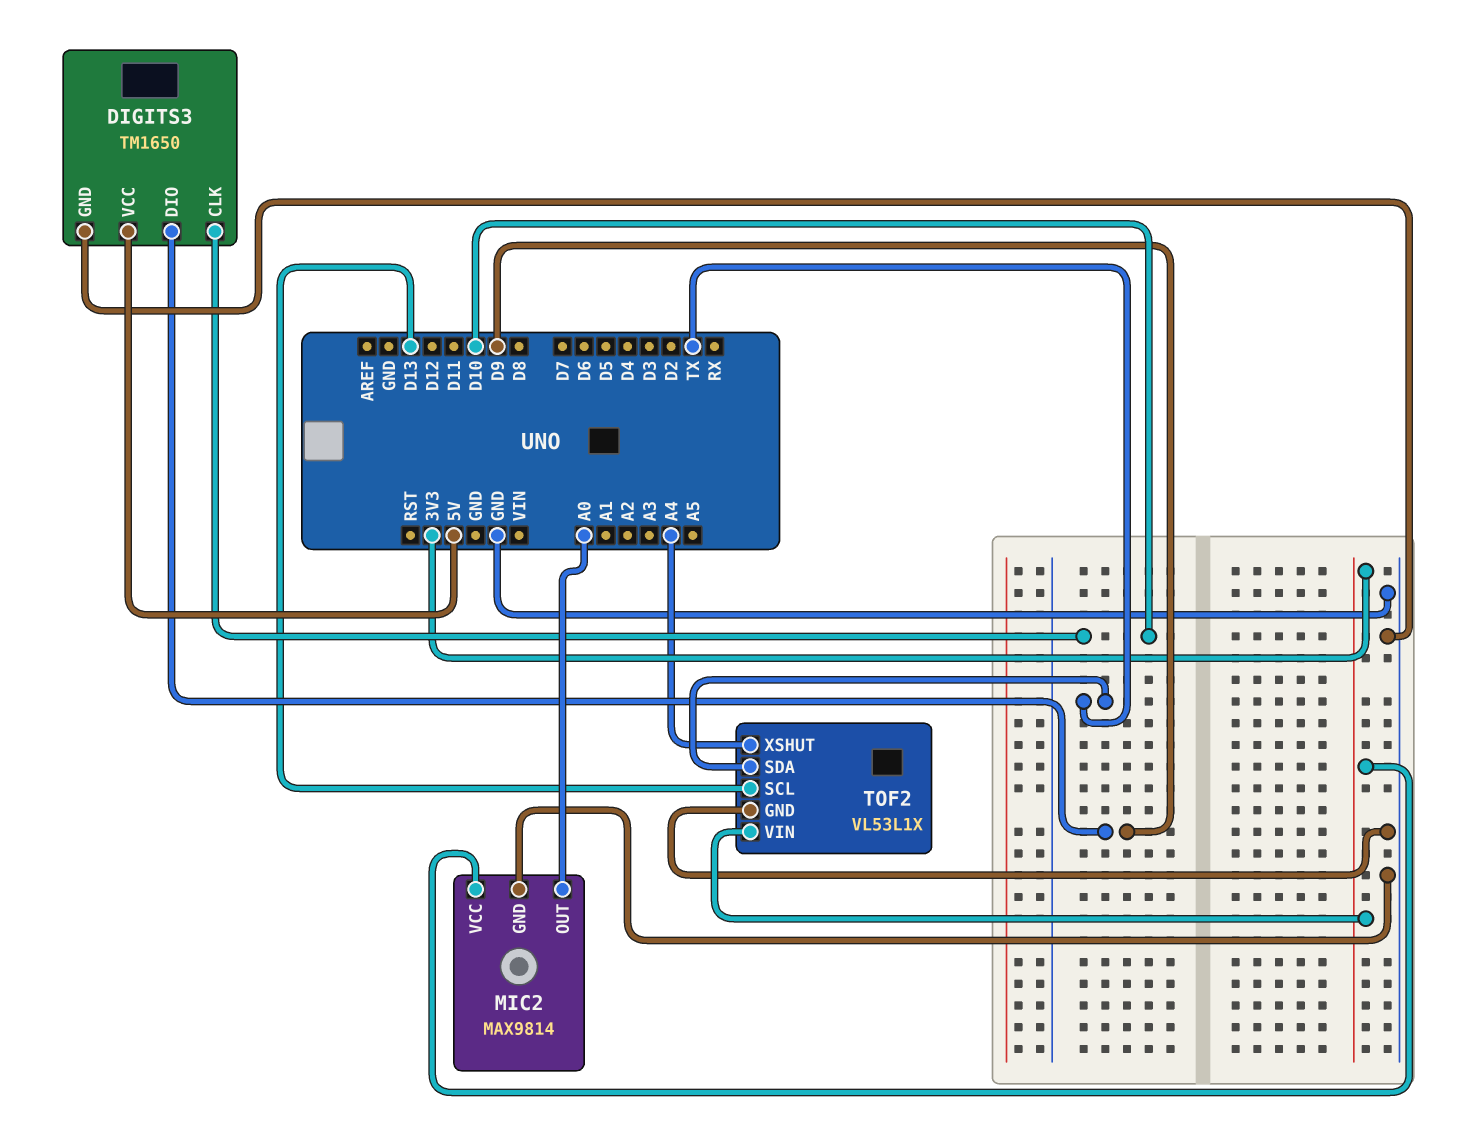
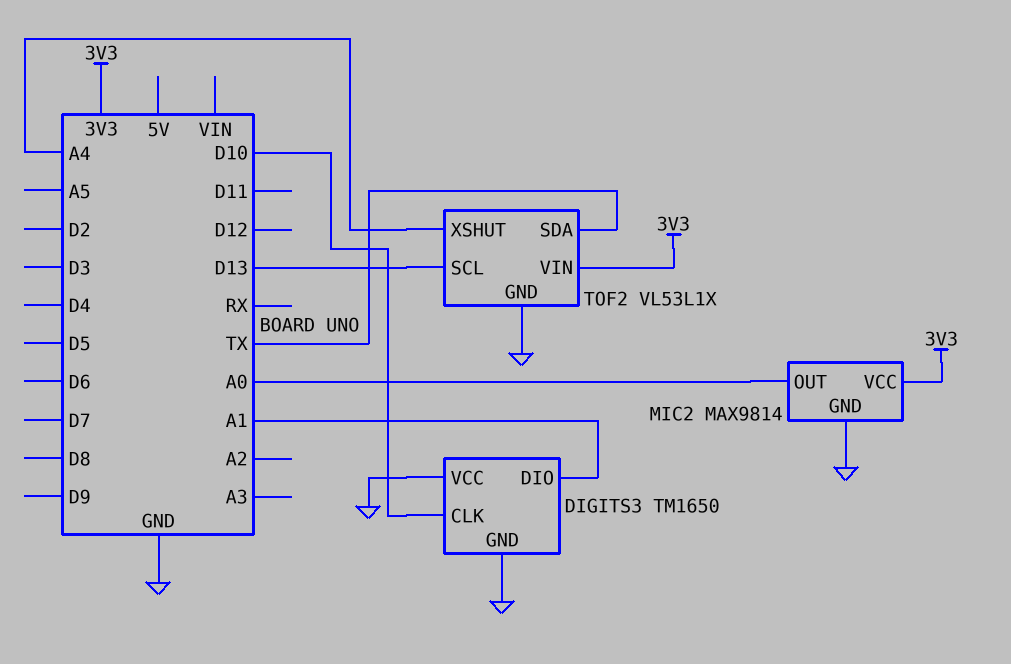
DIGITS3 pin DIO: D9 -> A1
DIGITS3 pin VCC: 5V -> GND

